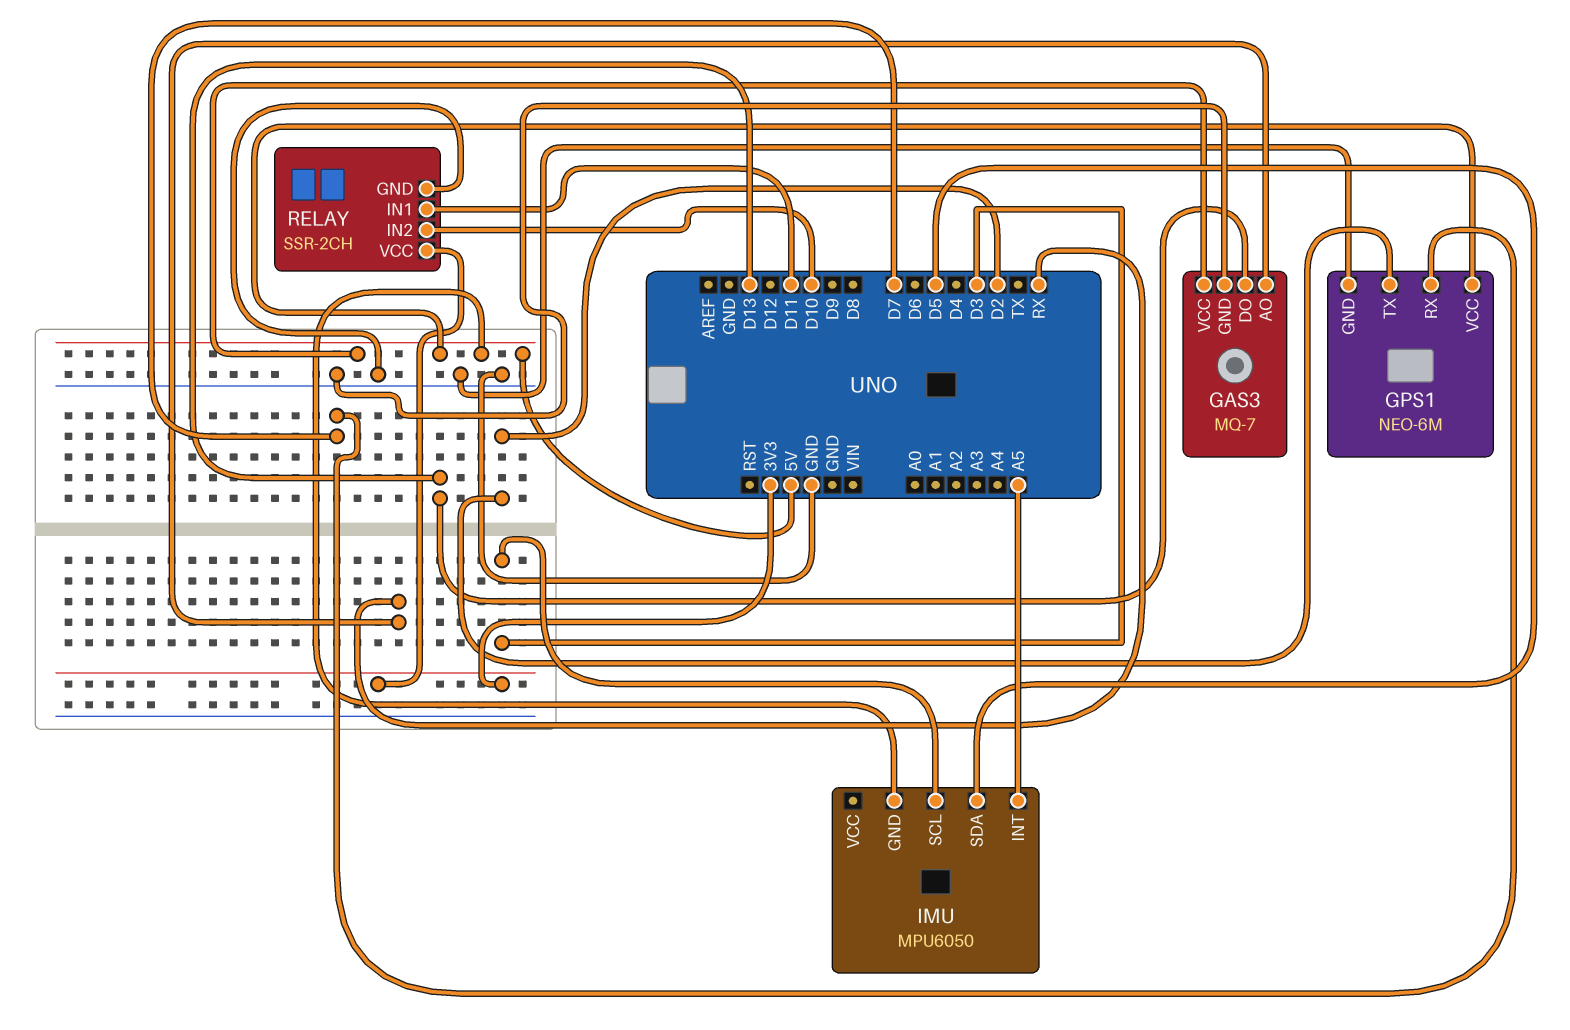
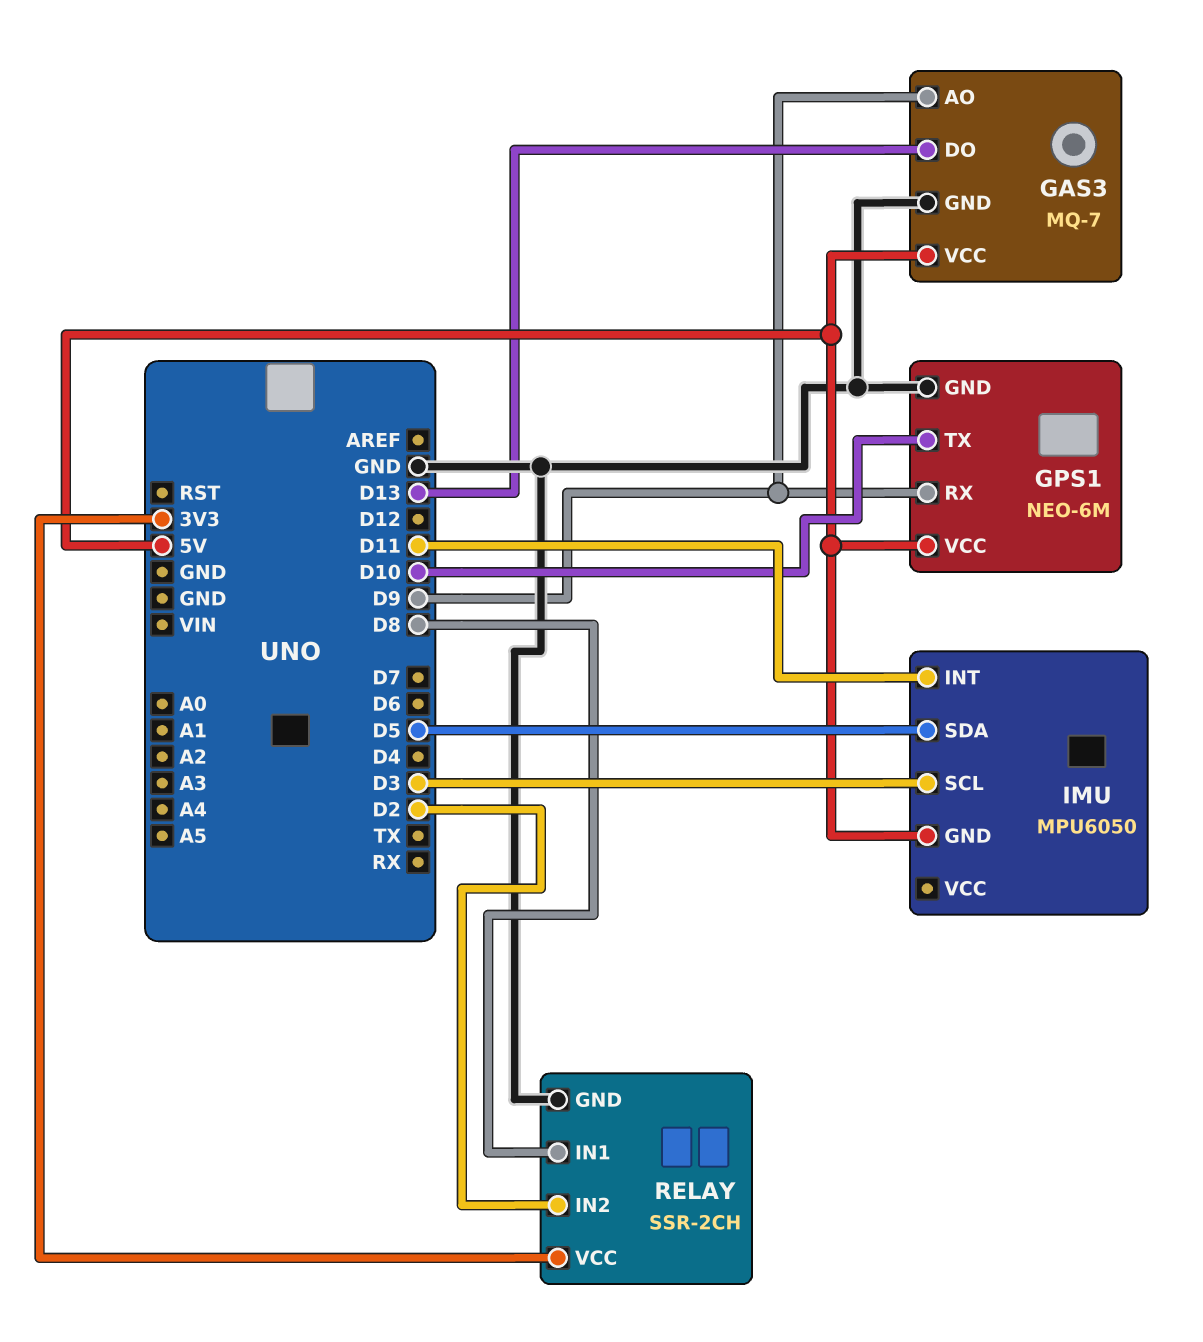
GAS3 pin AO: RX -> D9
GPS1 pin RX: D7 -> D9
GPS1 pin TX: D2 -> D10
IMU pin INT: A5 -> D11
RELAY pin IN1: D11 -> D8
RELAY pin IN2: D10 -> D2

